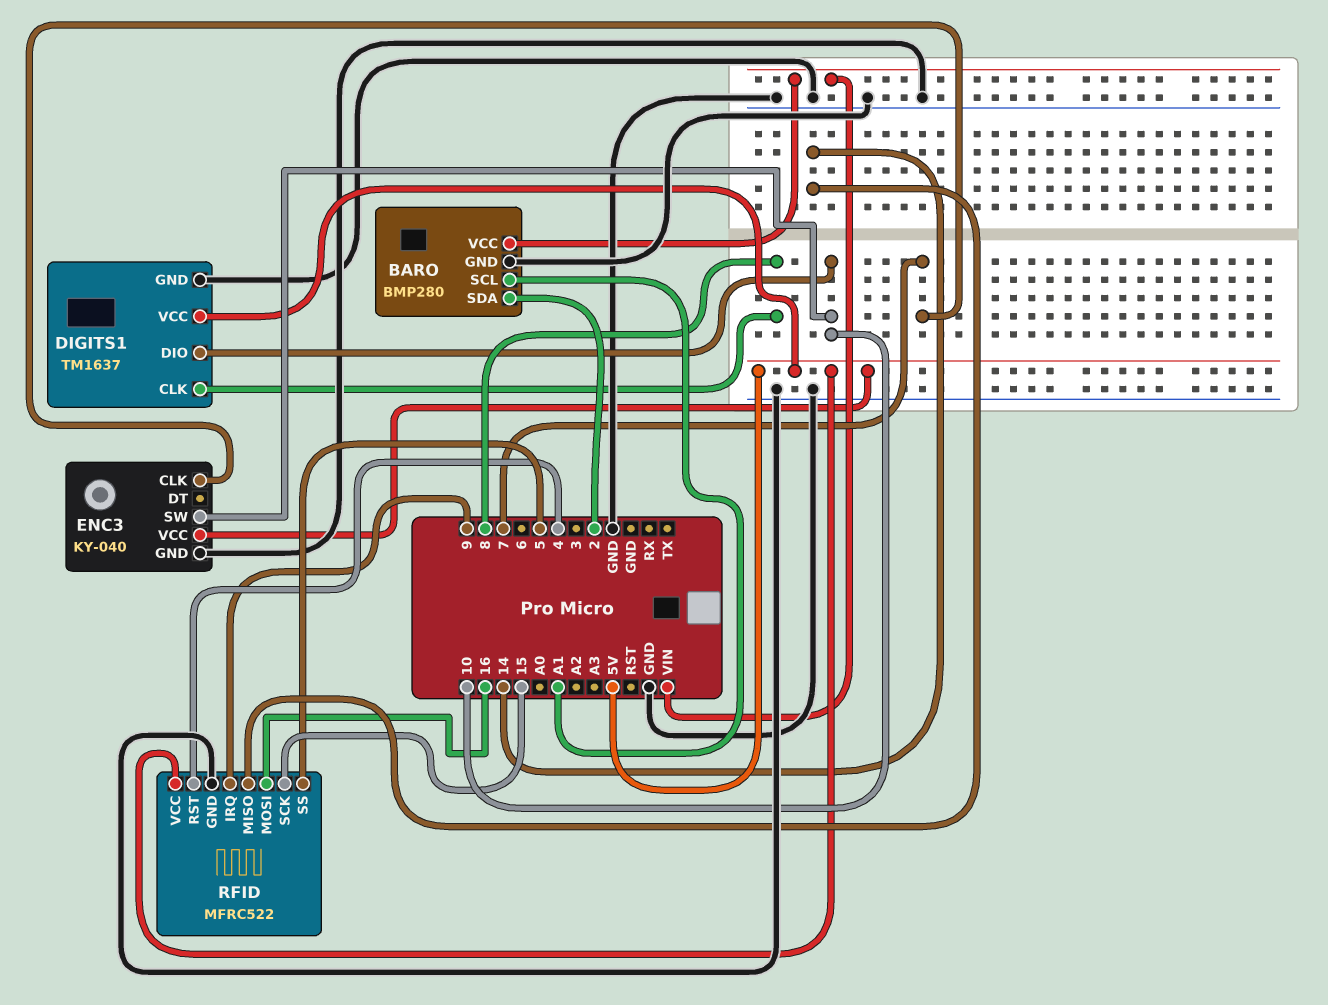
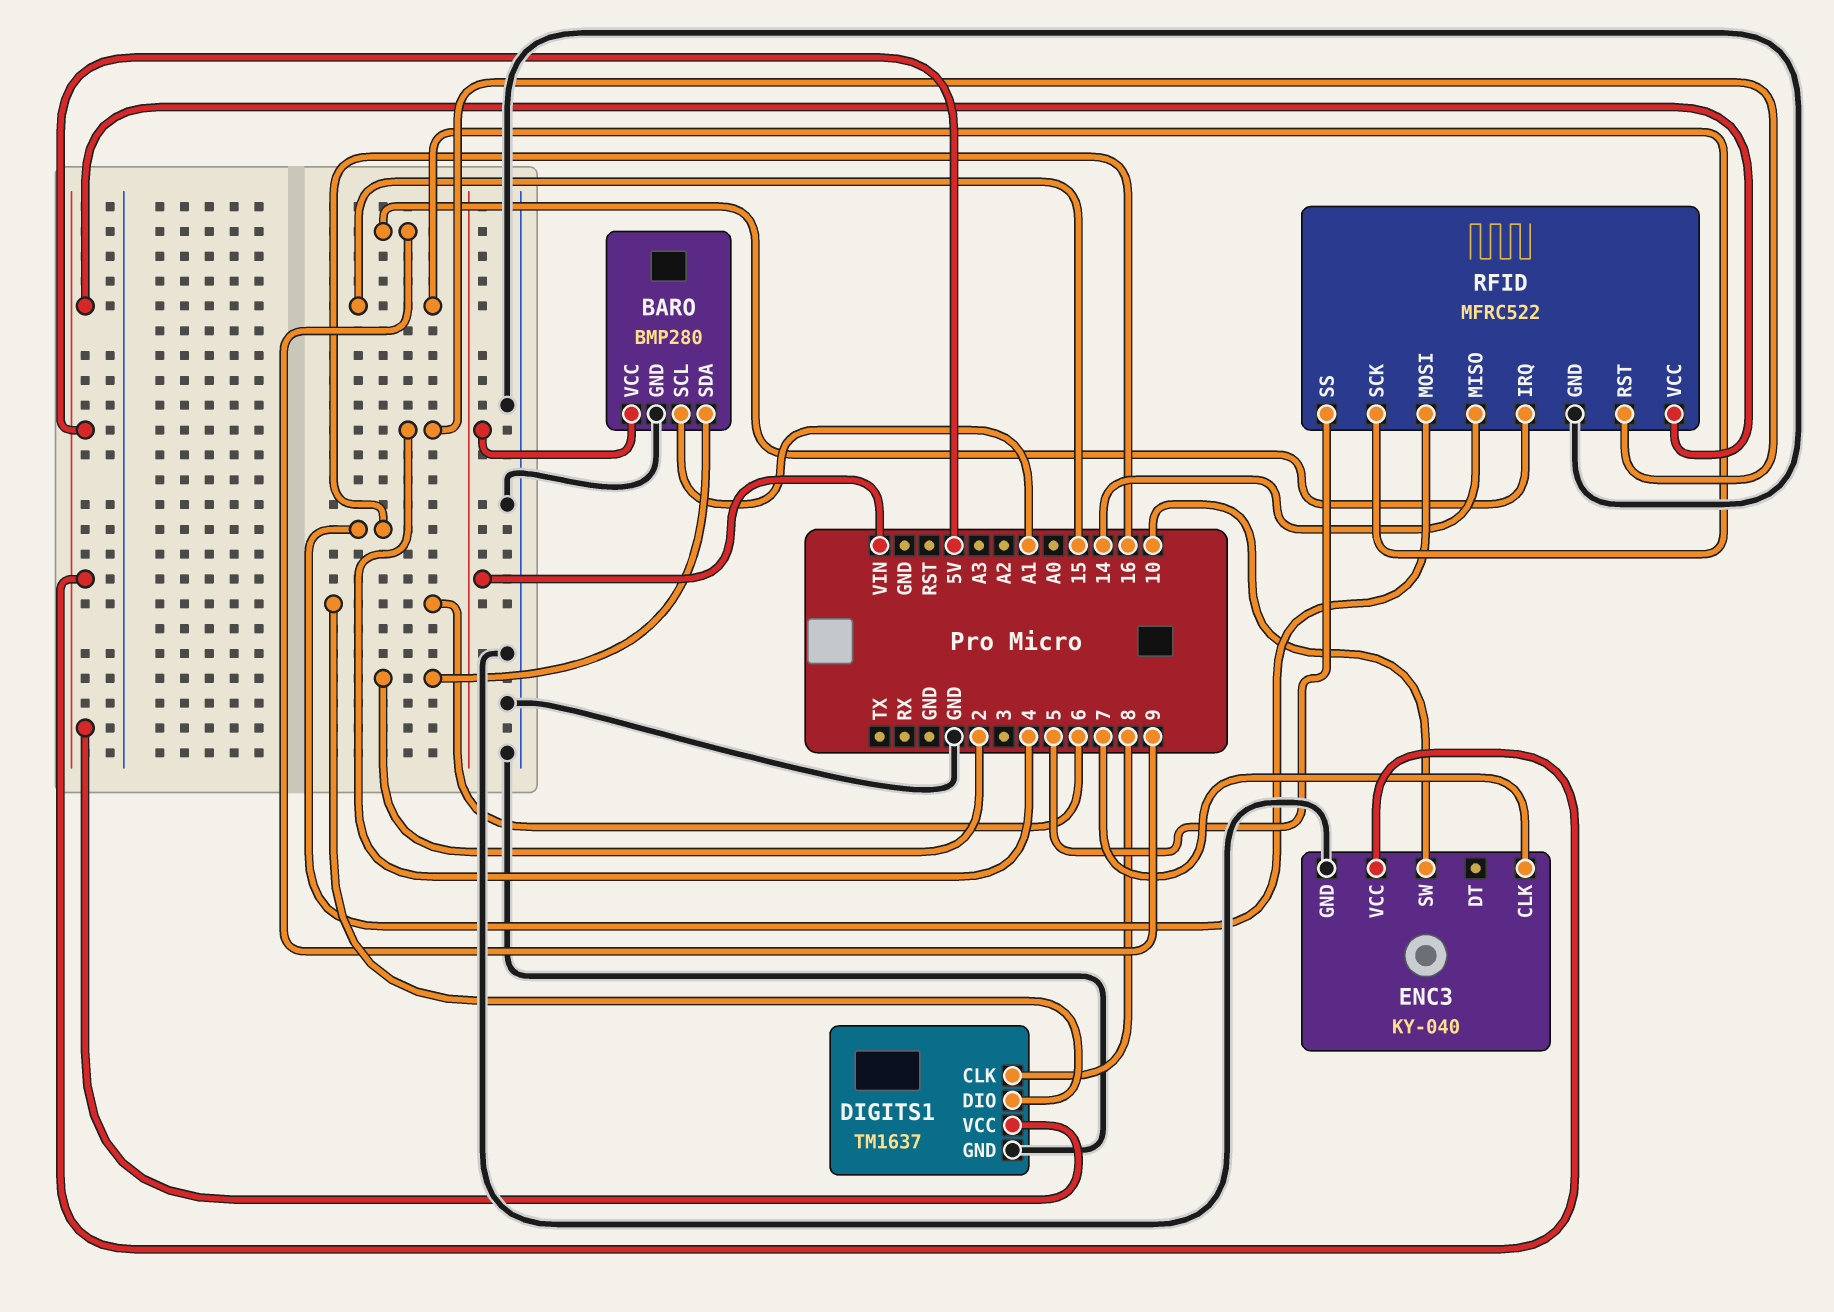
DIGITS1 pin DIO: 10 -> 6

